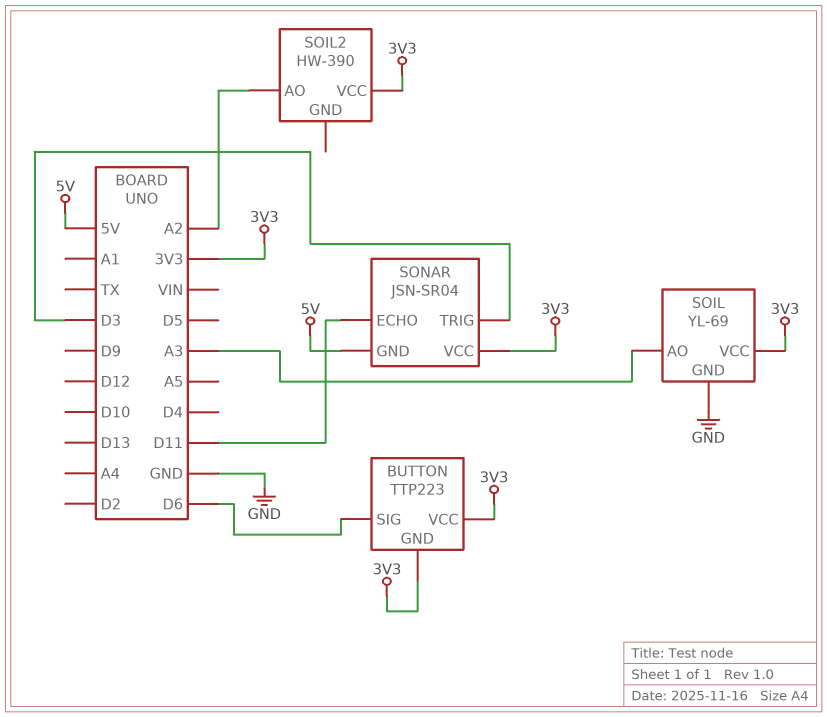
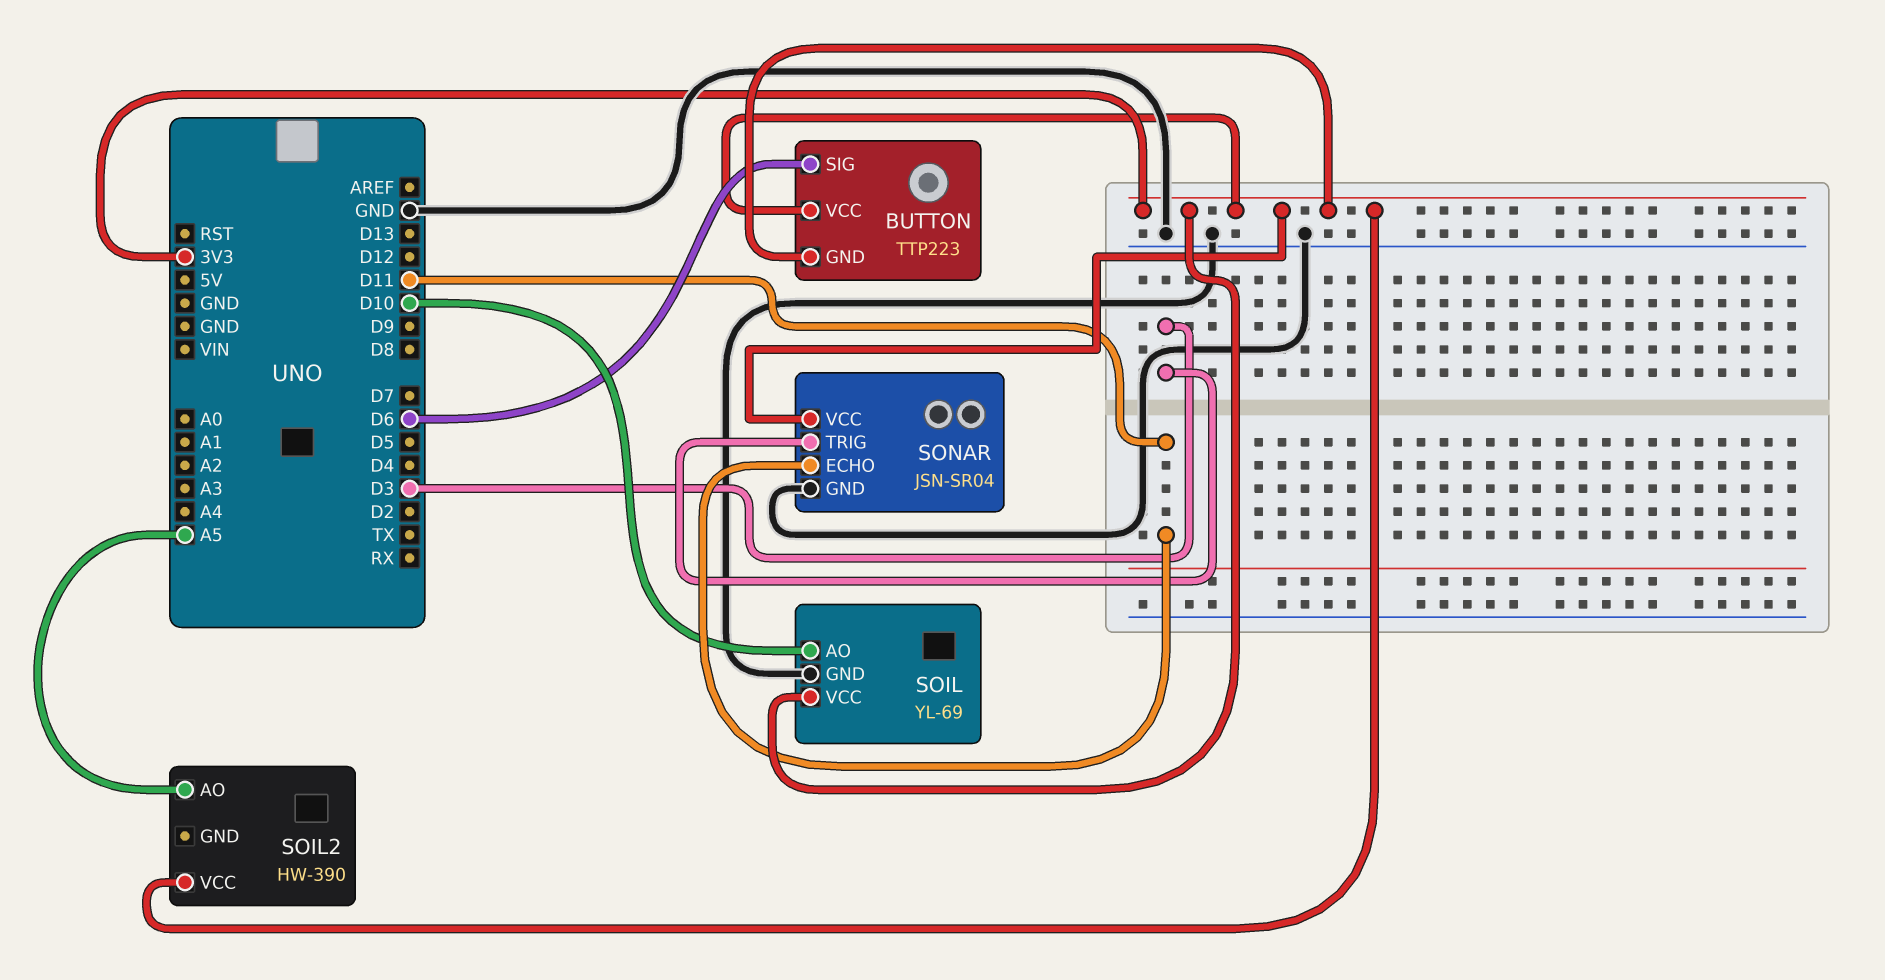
SOIL pin AO: A3 -> D10
SOIL2 pin AO: A2 -> A5
SONAR pin GND: 5V -> GND

